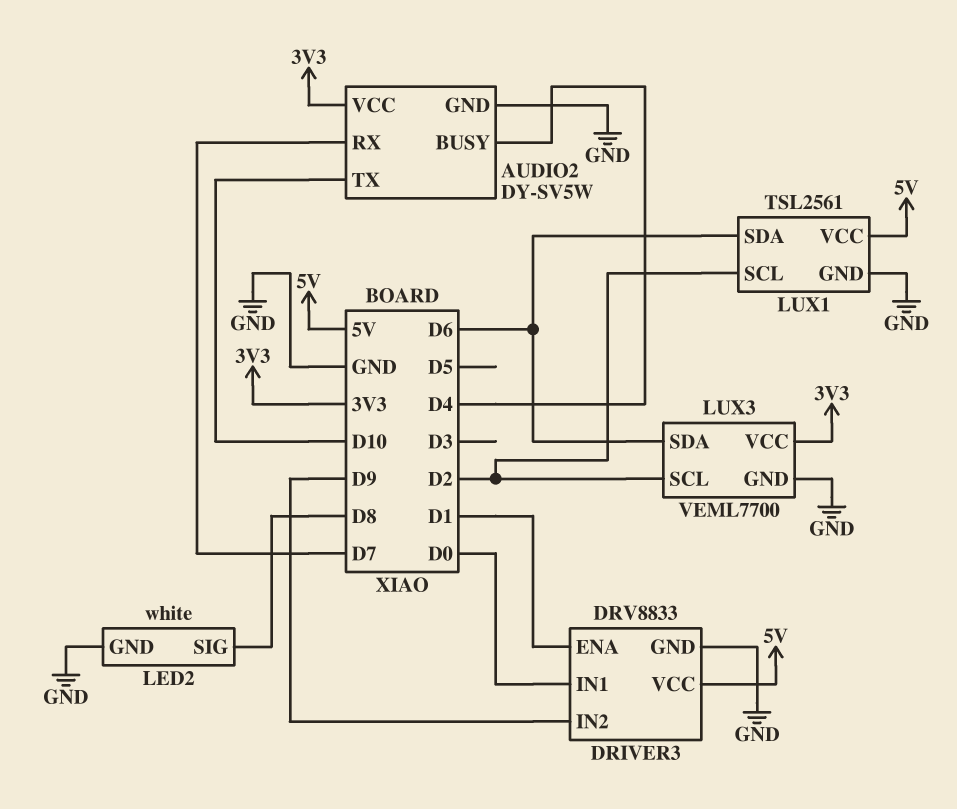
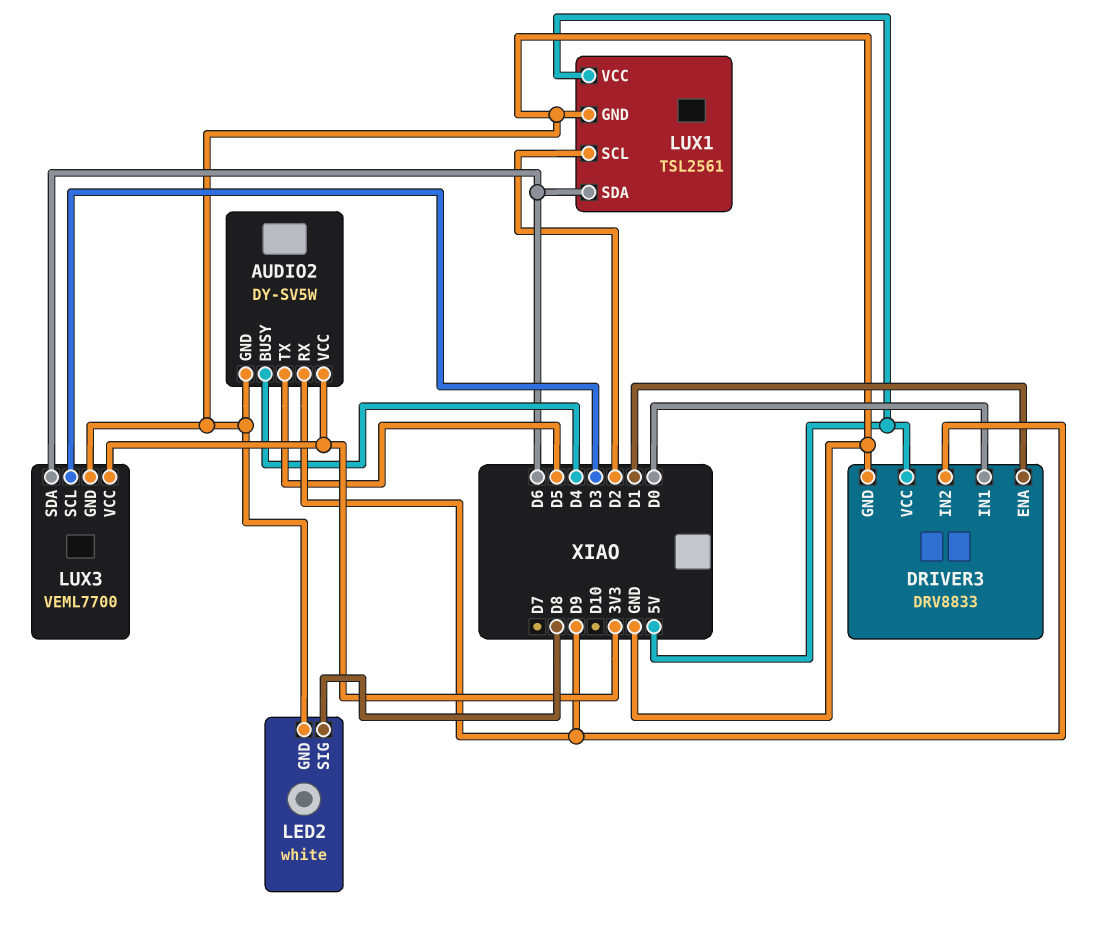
AUDIO2 pin RX: D7 -> D9
AUDIO2 pin TX: D10 -> D5
LUX3 pin SCL: D2 -> D3

